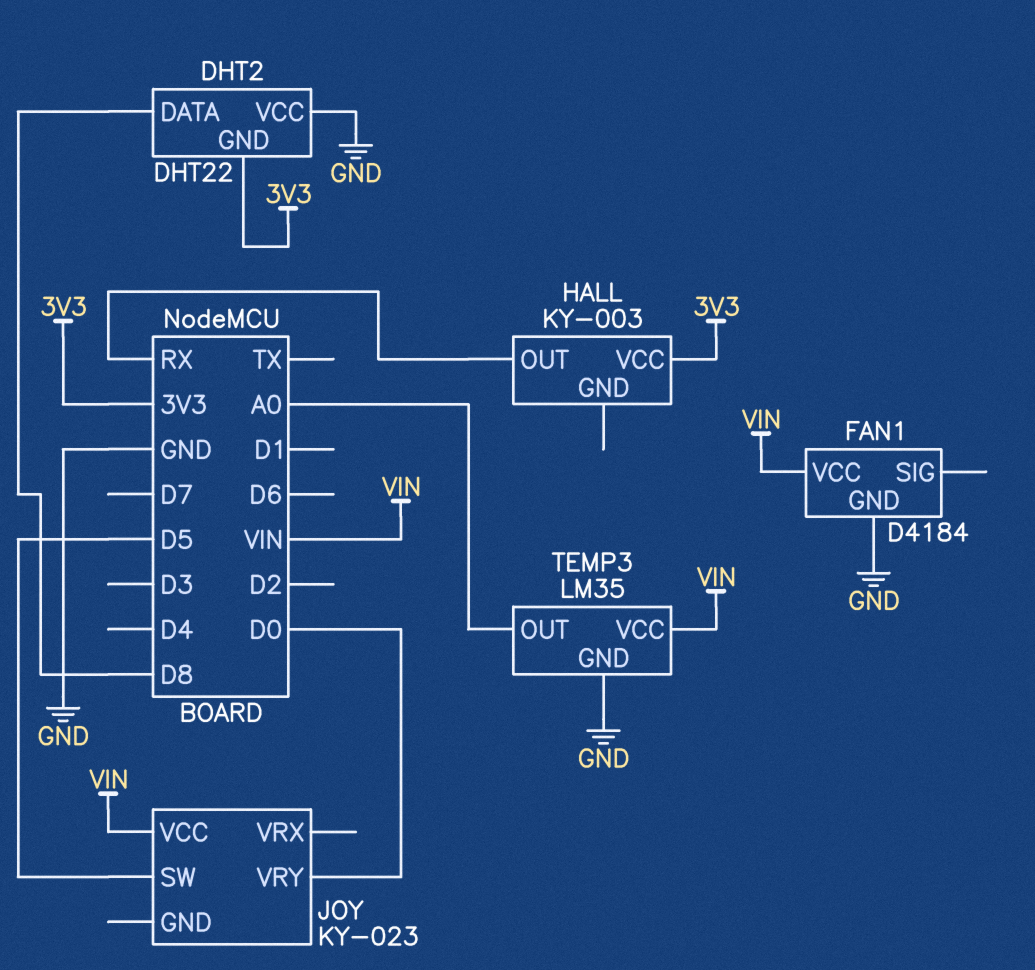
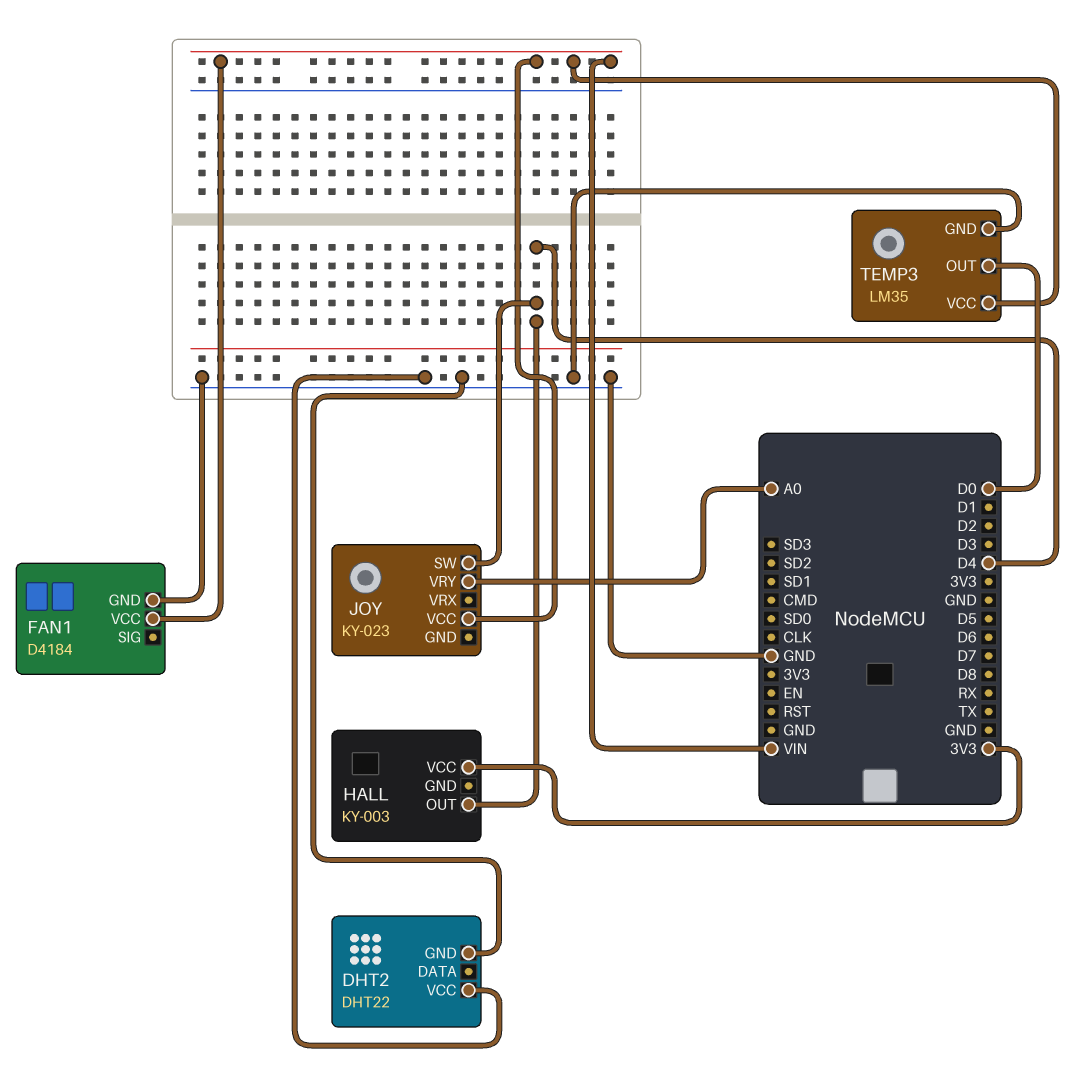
DHT2 pin DATA: D8 -> none
DHT2 pin GND: 3V3 -> GND
HALL pin OUT: RX -> D4
JOY pin SW: D5 -> D4
JOY pin VRY: D0 -> A0
TEMP3 pin OUT: A0 -> D0

